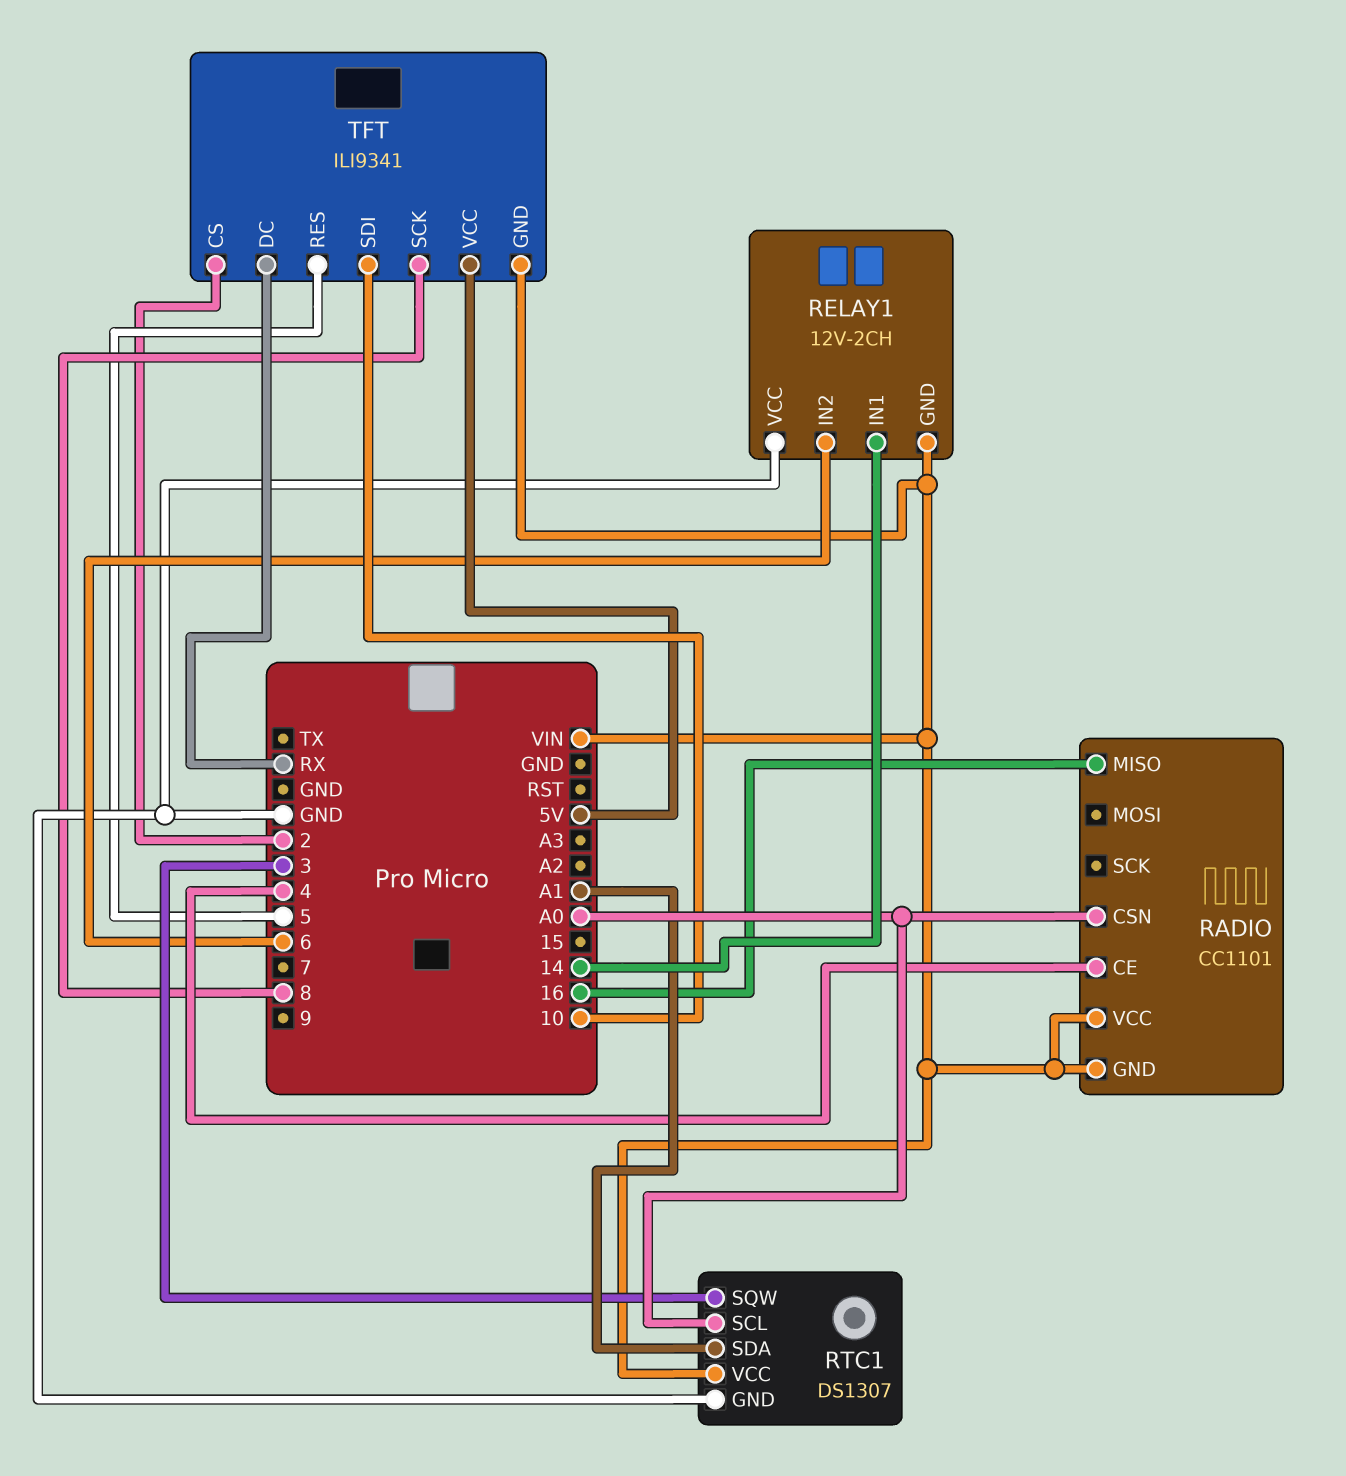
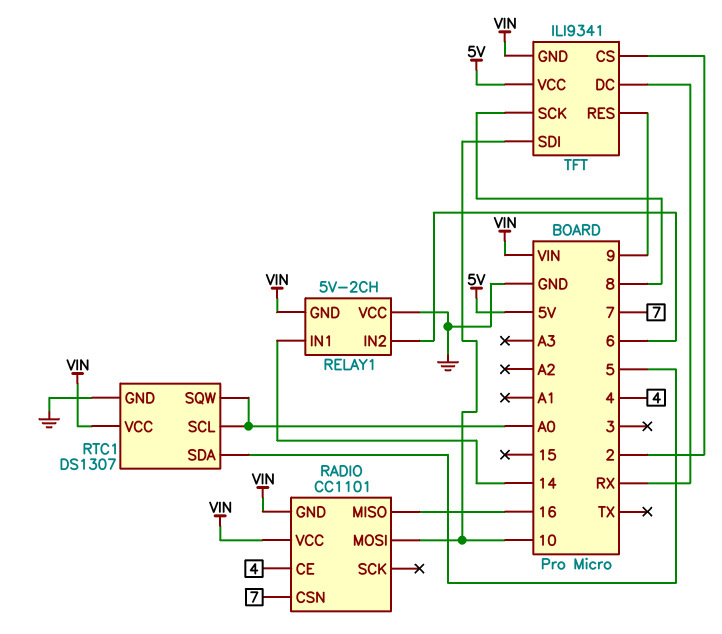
RADIO pin CSN: A0 -> 7
RADIO pin MOSI: none -> 10
RELAY1: 12V-2CH -> 5V-2CH
RTC1 pin SDA: A1 -> 5
RTC1 pin SQW: 3 -> A0
TFT pin RES: 5 -> 9

